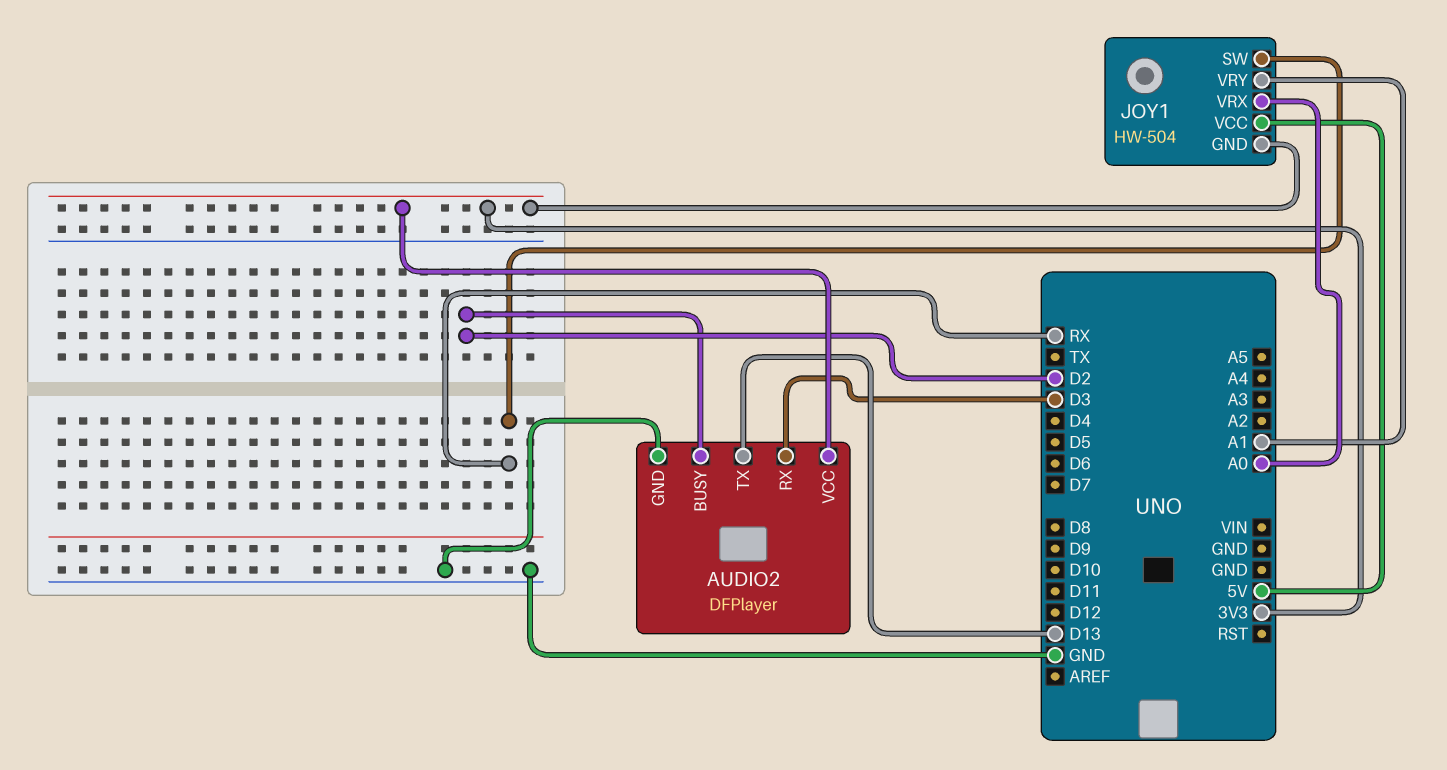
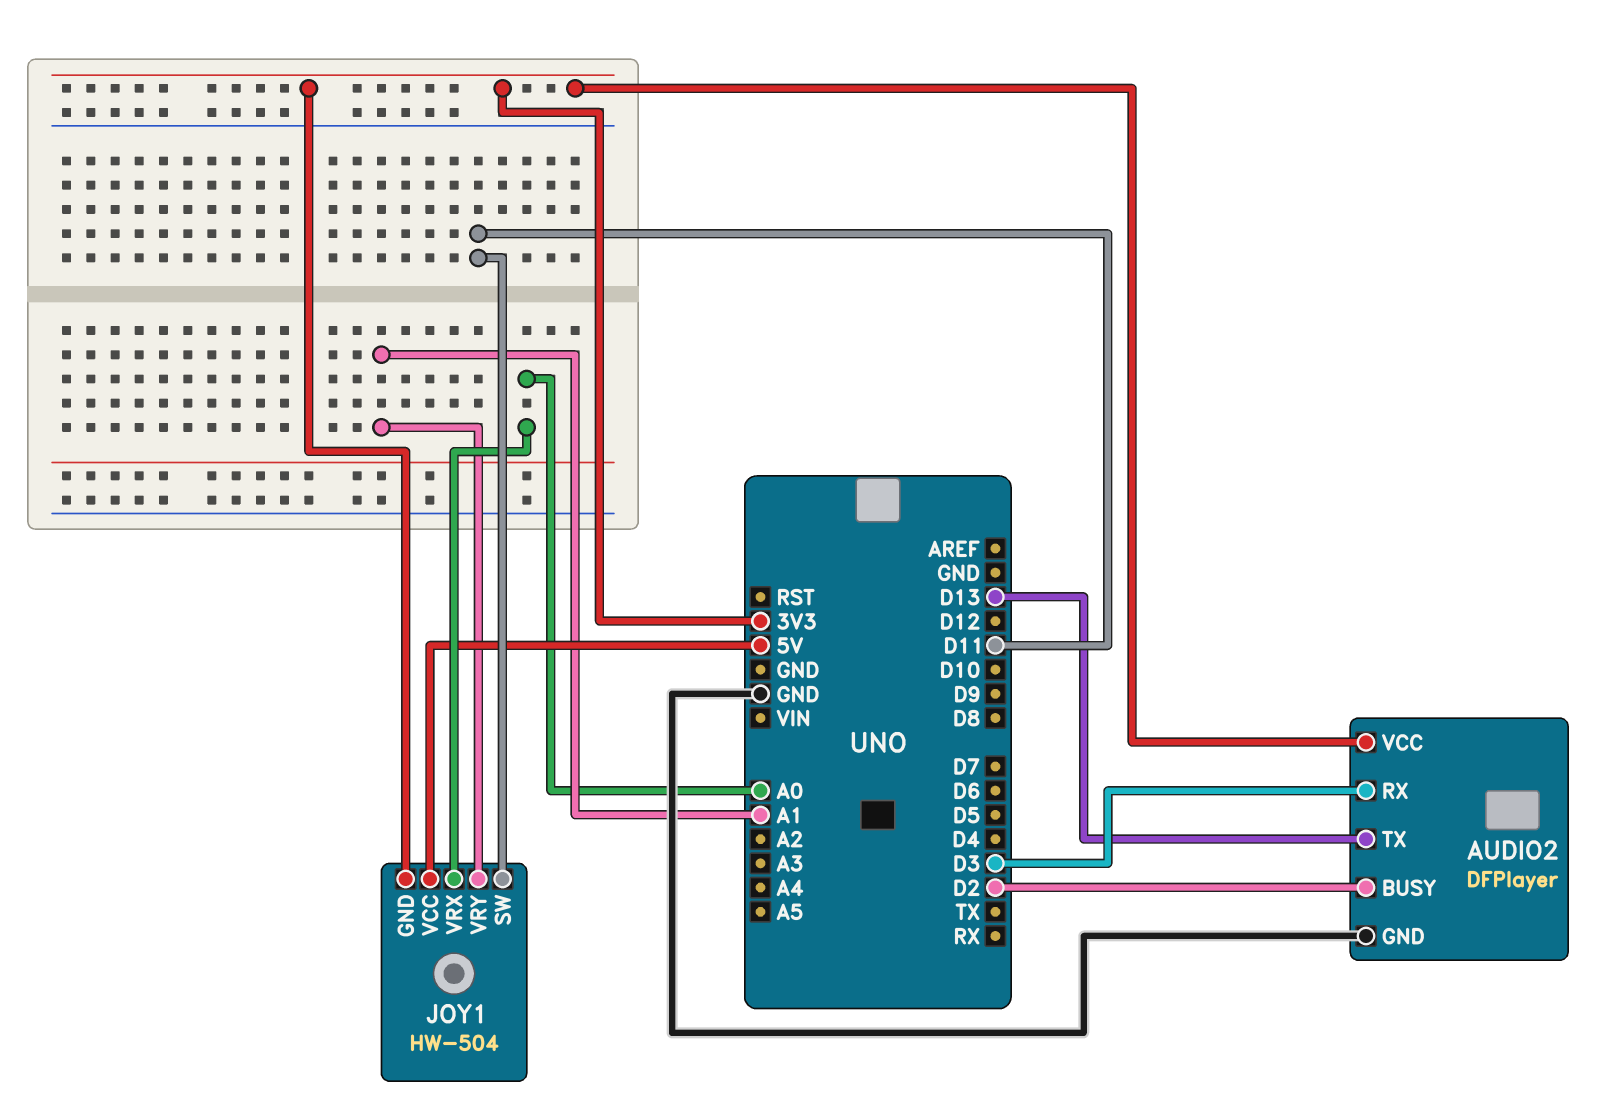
JOY1 pin SW: RX -> D11

